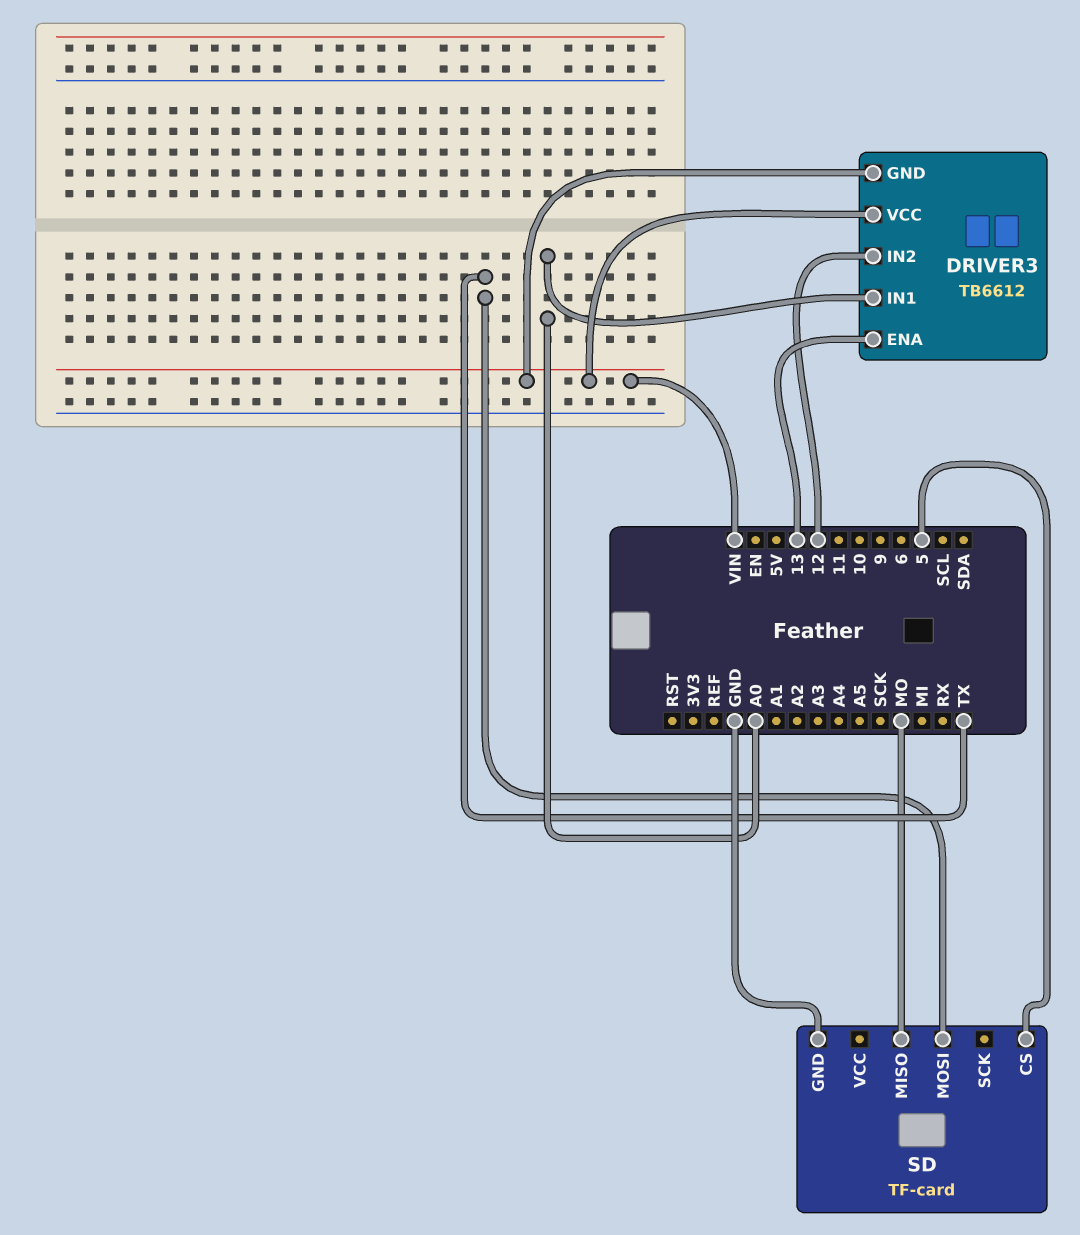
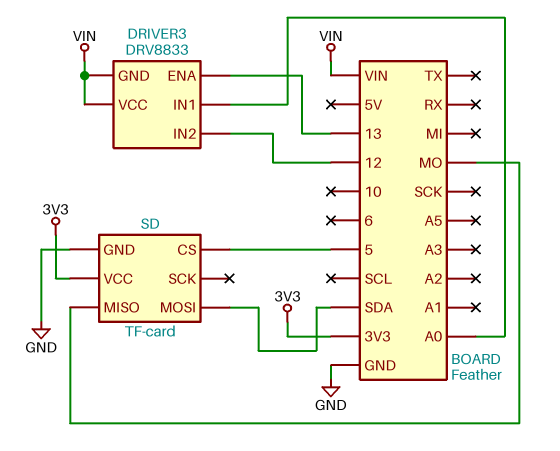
DRIVER3: TB6612 -> DRV8833
SD pin MOSI: TX -> SDA
SD pin VCC: none -> 3V3

